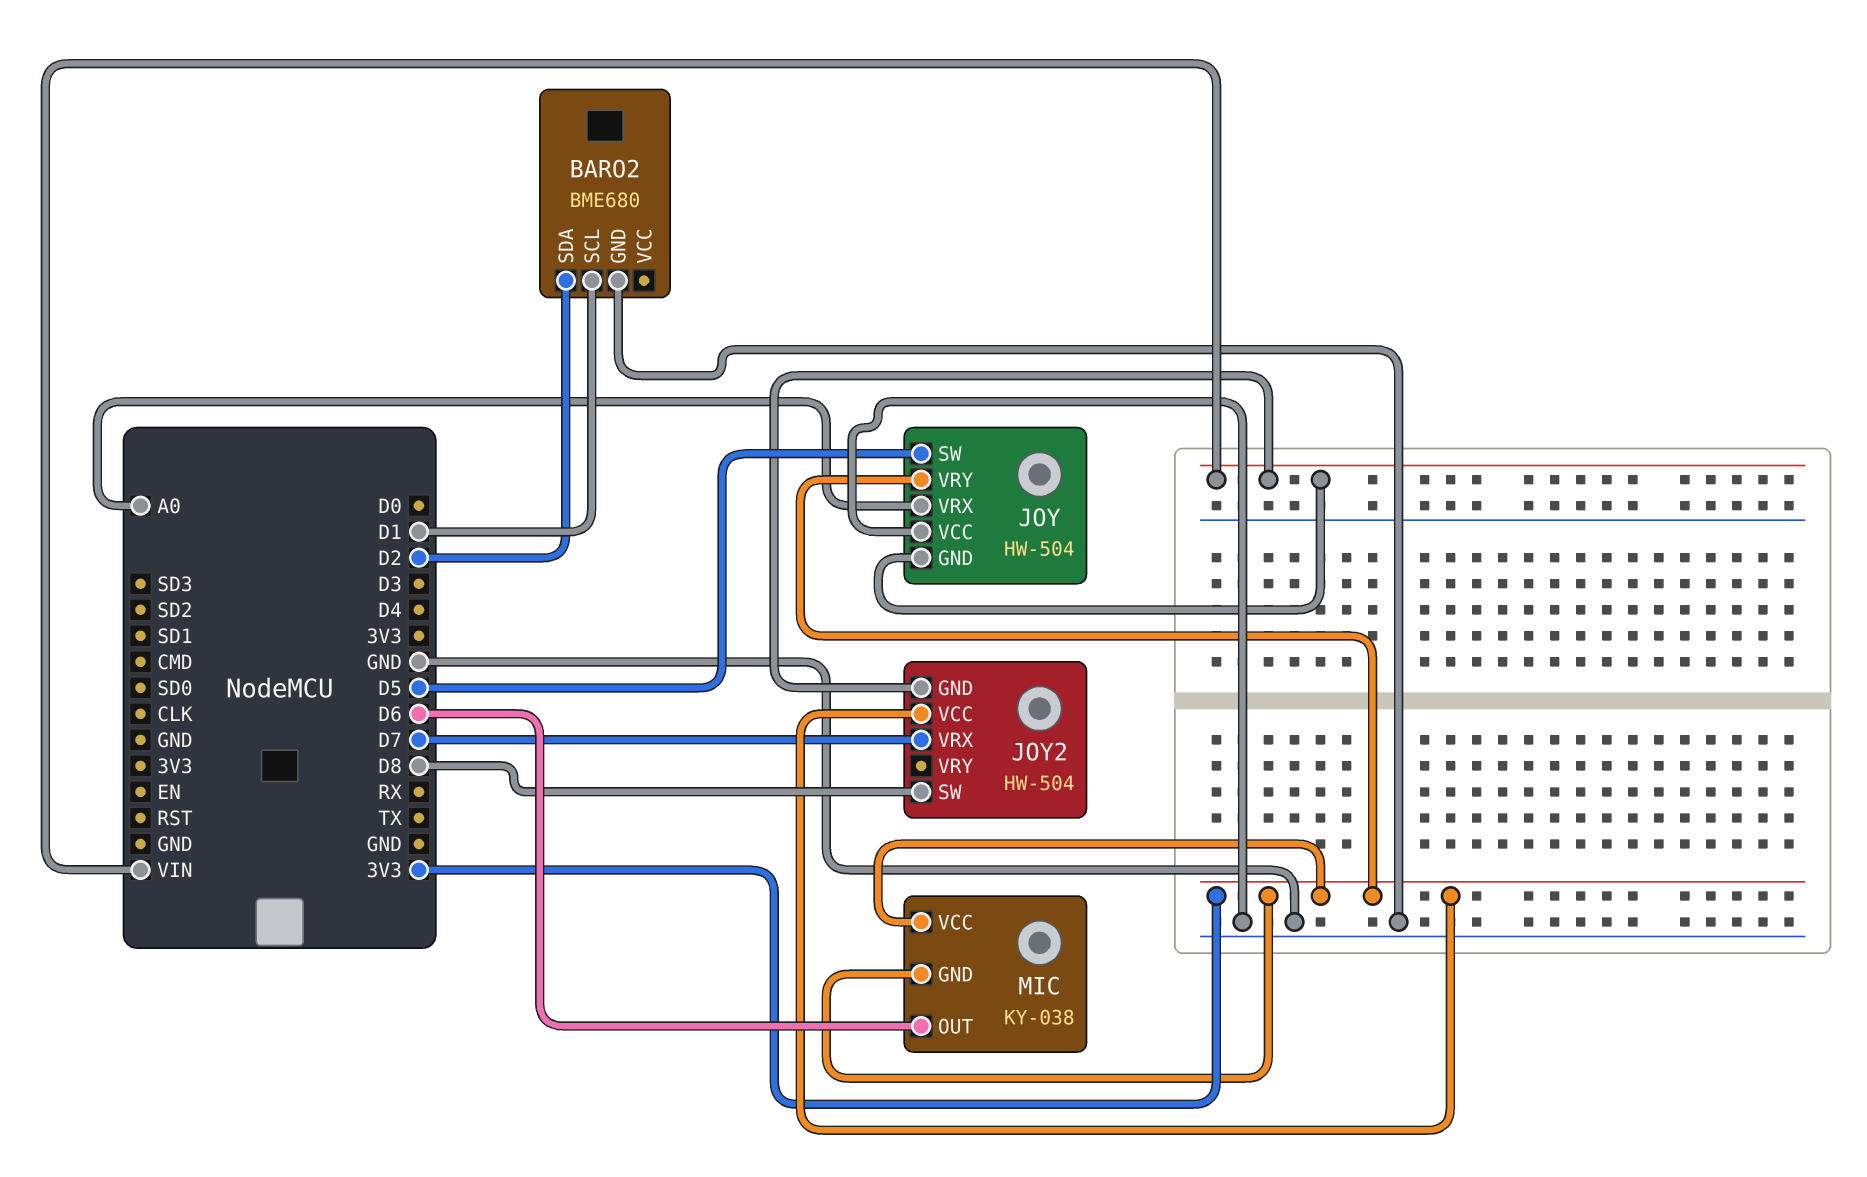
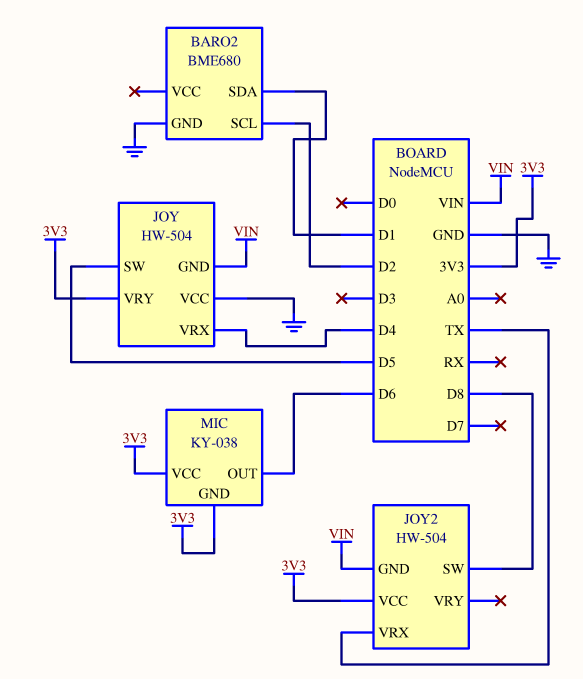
BARO2 pin SCL: D1 -> D2
BARO2 pin SDA: D2 -> D1
JOY pin VRX: A0 -> D4
JOY2 pin VRX: D7 -> TX

